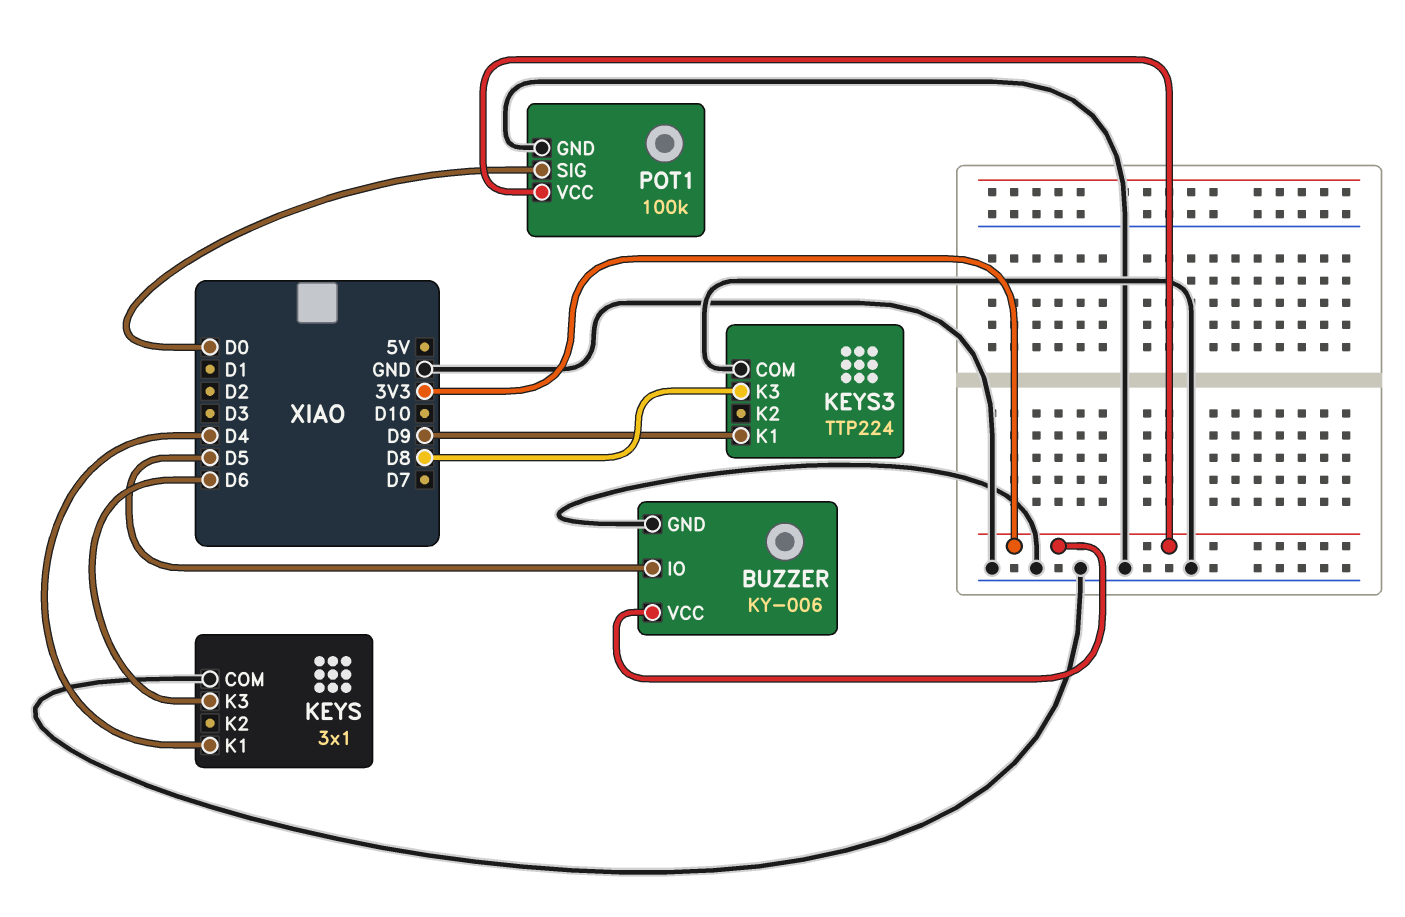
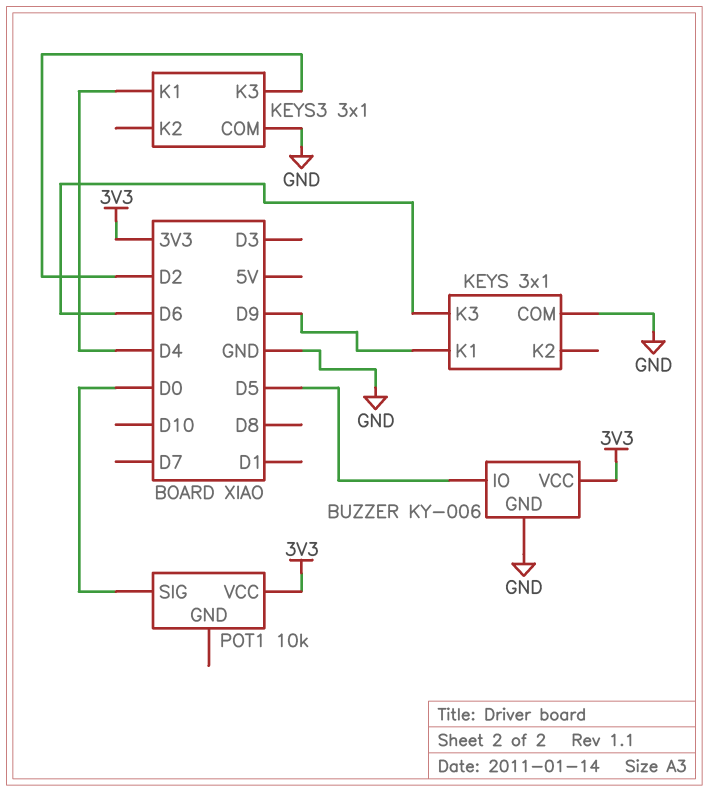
KEYS pin K1: D4 -> D9
KEYS3: TTP224 -> 3x1
KEYS3 pin K1: D9 -> D4
KEYS3 pin K3: D8 -> D2
POT1: 100k -> 10k
POT1 pin GND: GND -> none

